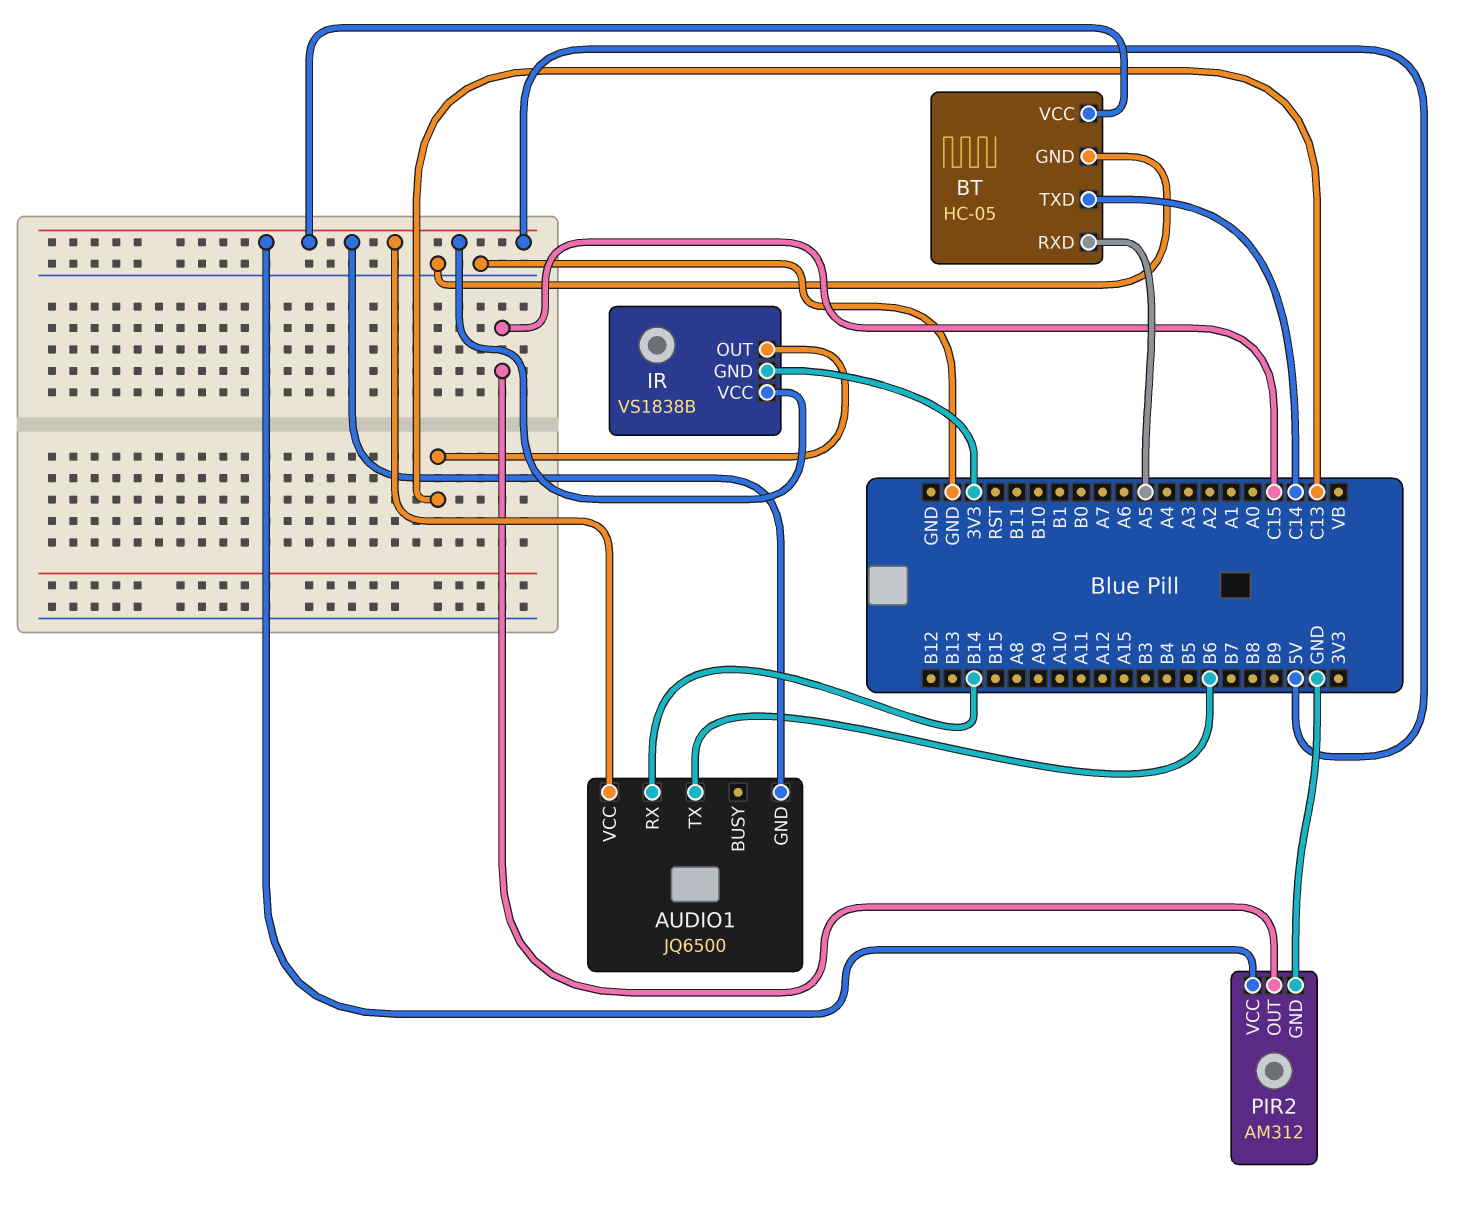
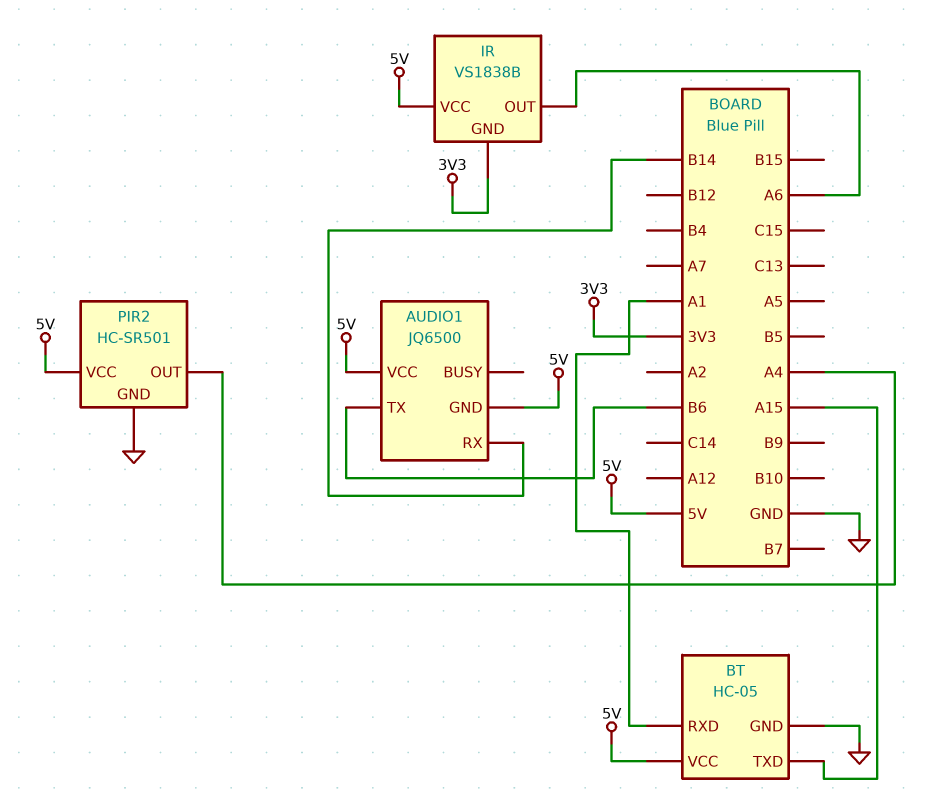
BT pin RXD: A5 -> A1
BT pin TXD: C14 -> A15
IR pin OUT: C13 -> A6
PIR2: AM312 -> HC-SR501
PIR2 pin OUT: C15 -> A4

